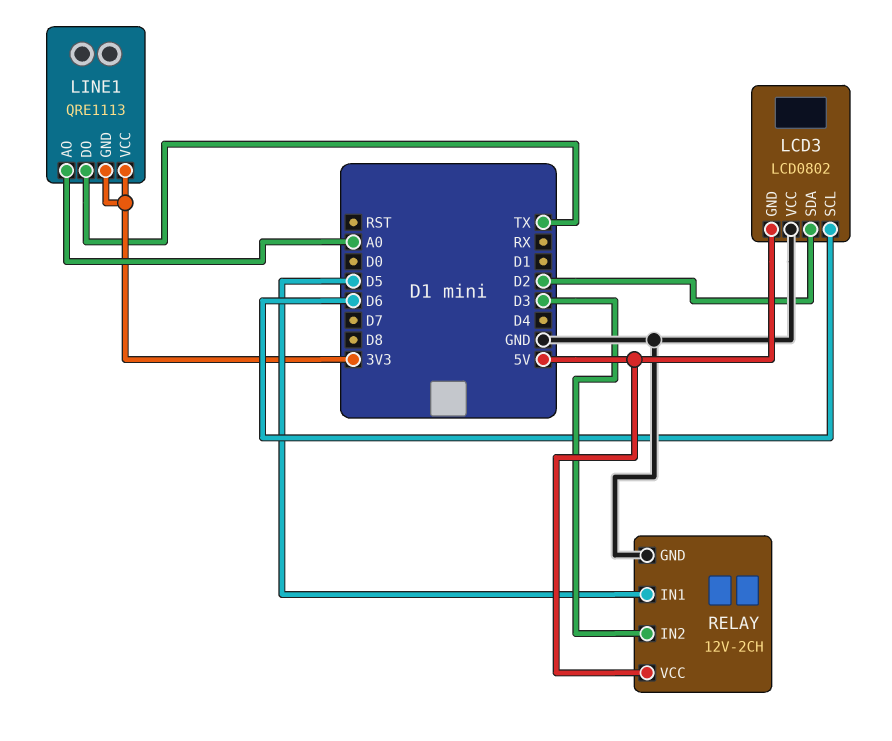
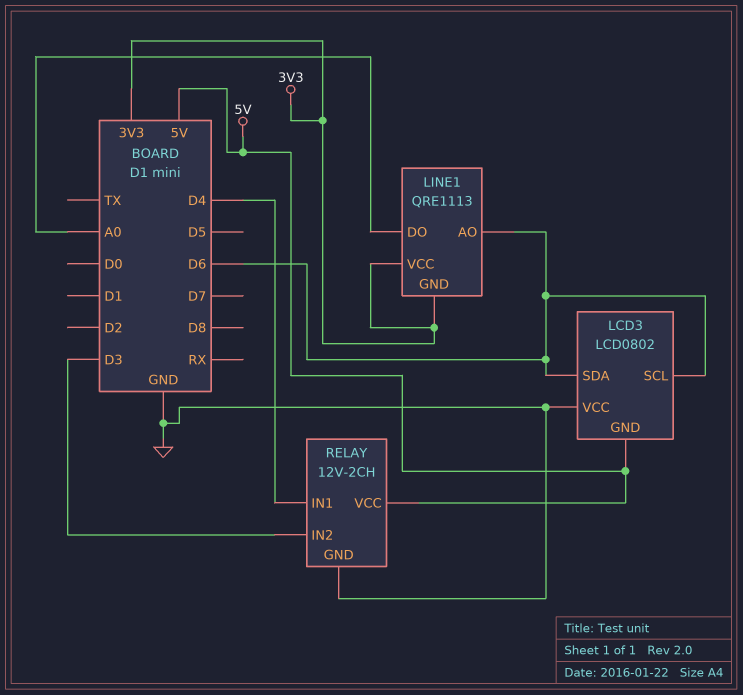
LCD3 pin SDA: D2 -> D6
LINE1 pin AO: A0 -> D6
LINE1 pin DO: TX -> A0
RELAY pin IN1: D5 -> D4

